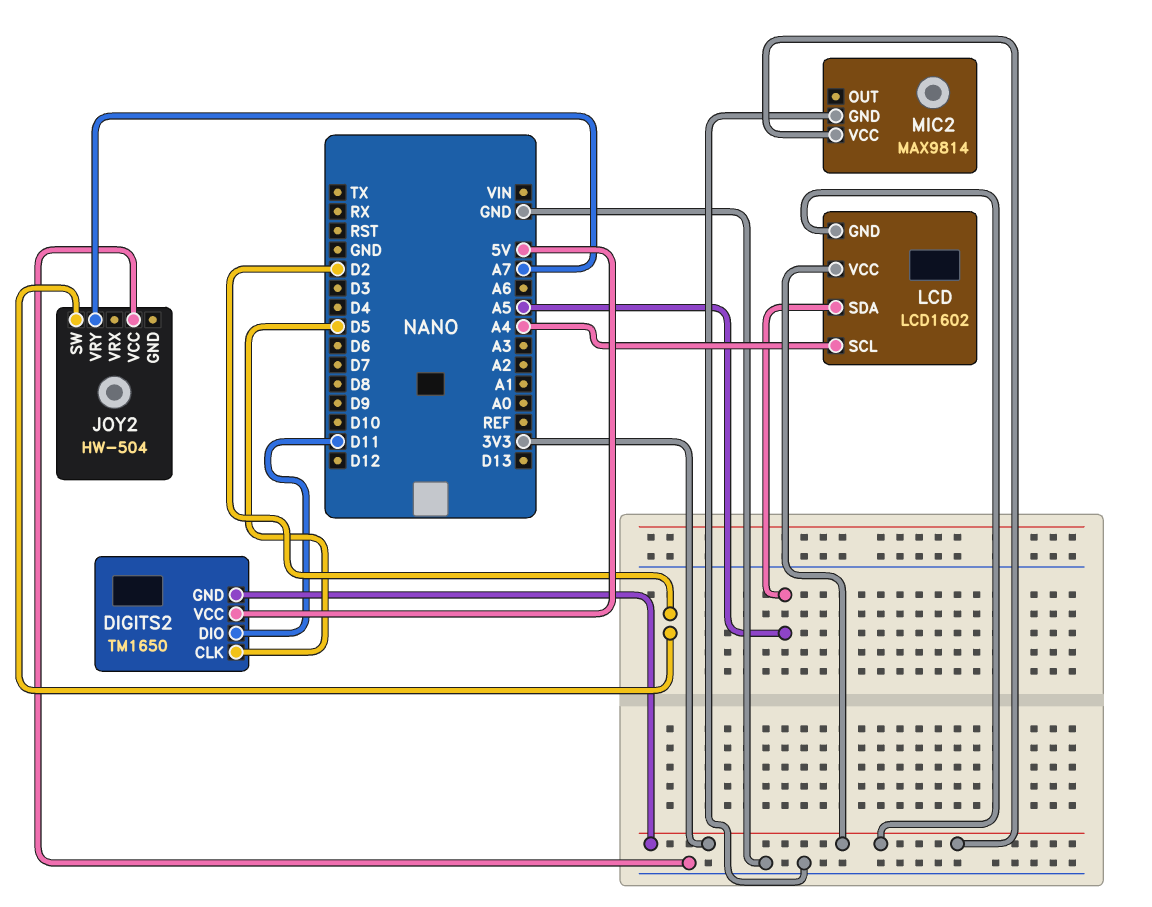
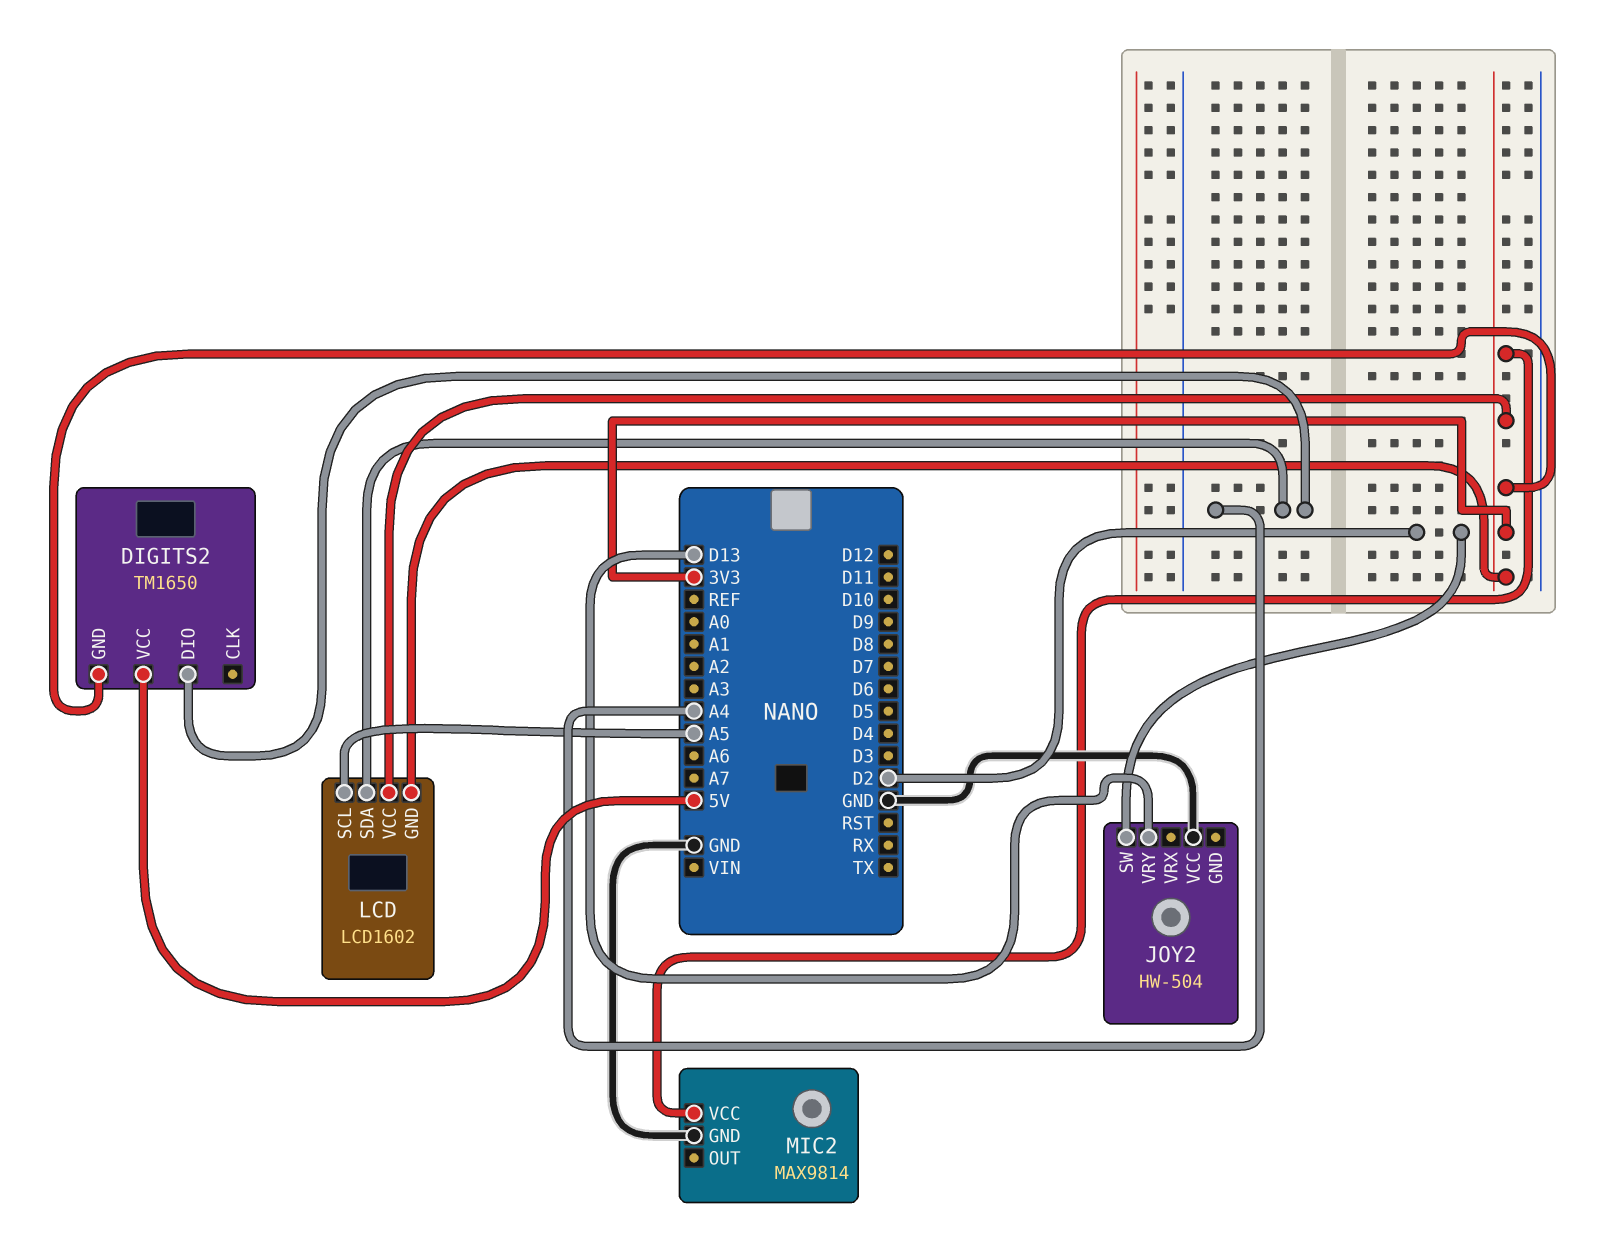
DIGITS2 pin CLK: D5 -> none
DIGITS2 pin DIO: D11 -> A4
JOY2 pin VRY: A7 -> D13
LCD pin SCL: A4 -> A5
LCD pin SDA: A5 -> A4

